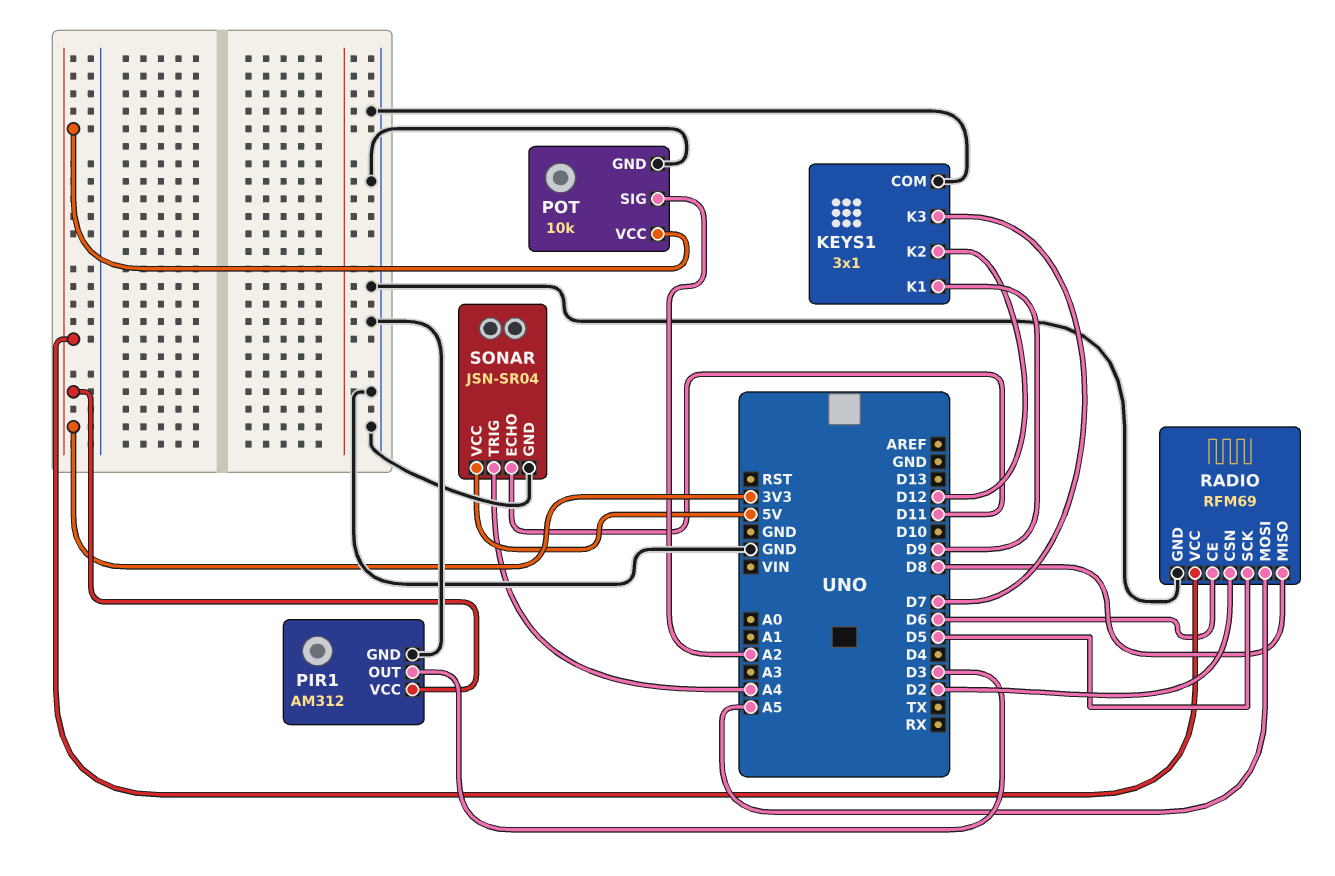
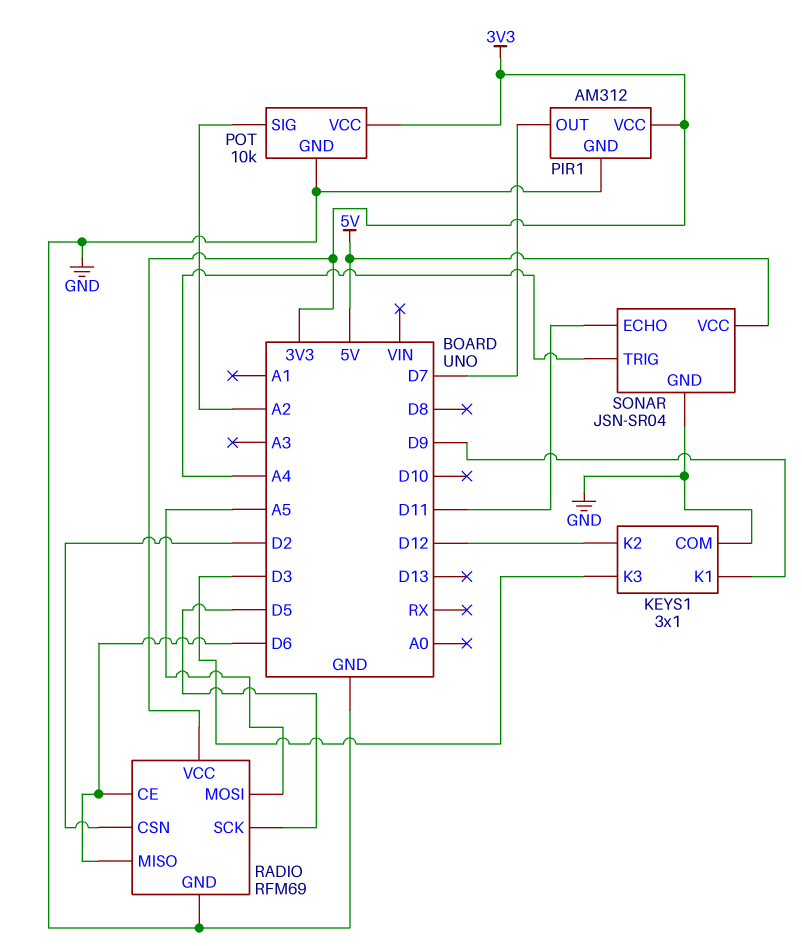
KEYS1 pin K3: D7 -> D3
PIR1 pin OUT: D3 -> D7
RADIO pin MISO: D8 -> D6

